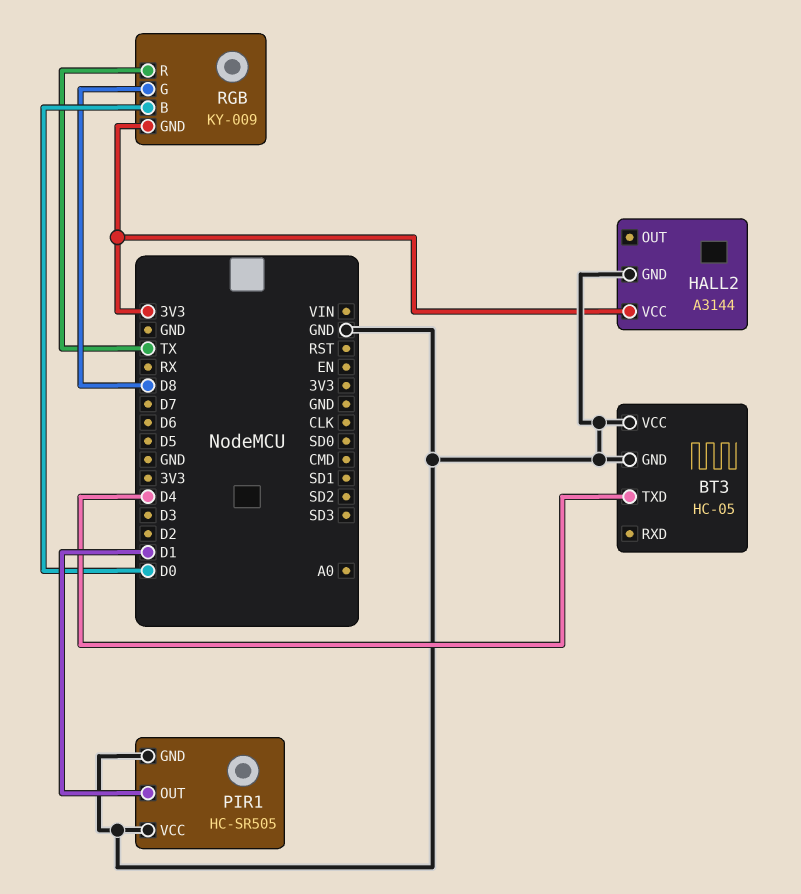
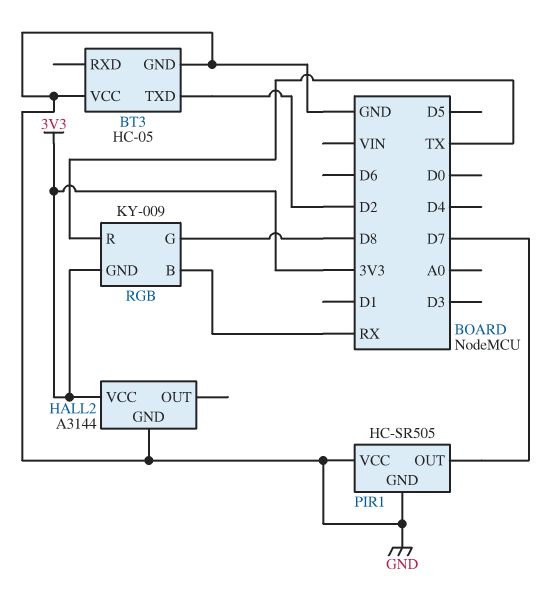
BT3 pin TXD: D4 -> D2
PIR1 pin OUT: D1 -> D7
RGB pin B: D0 -> RX

